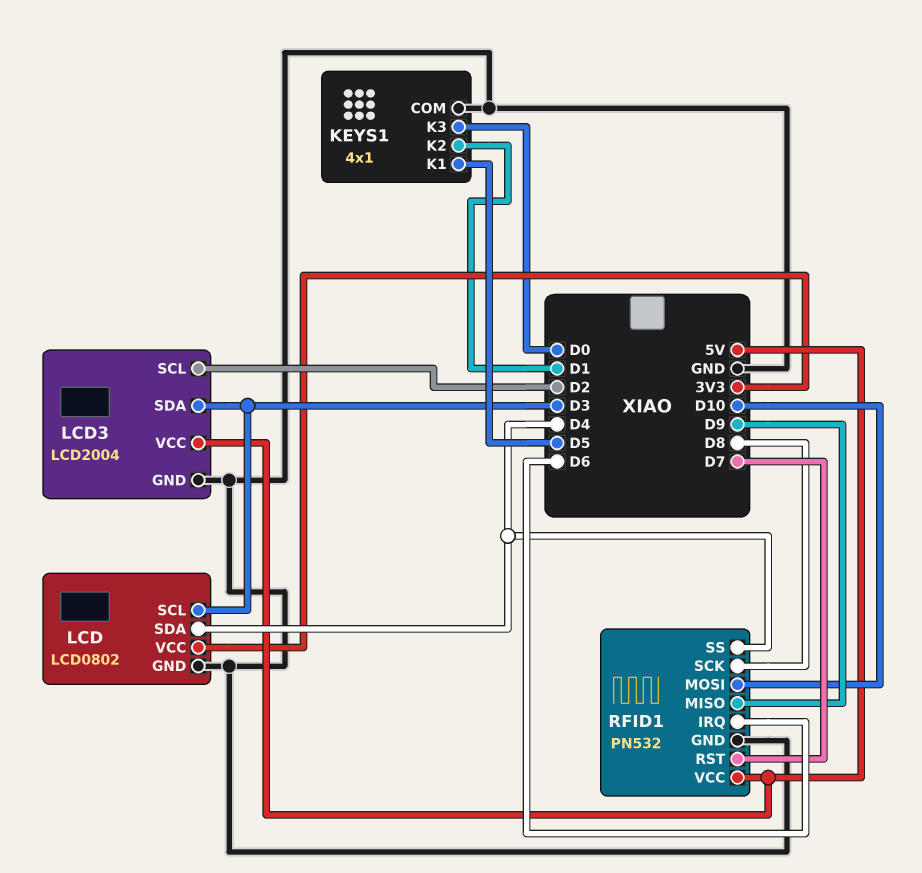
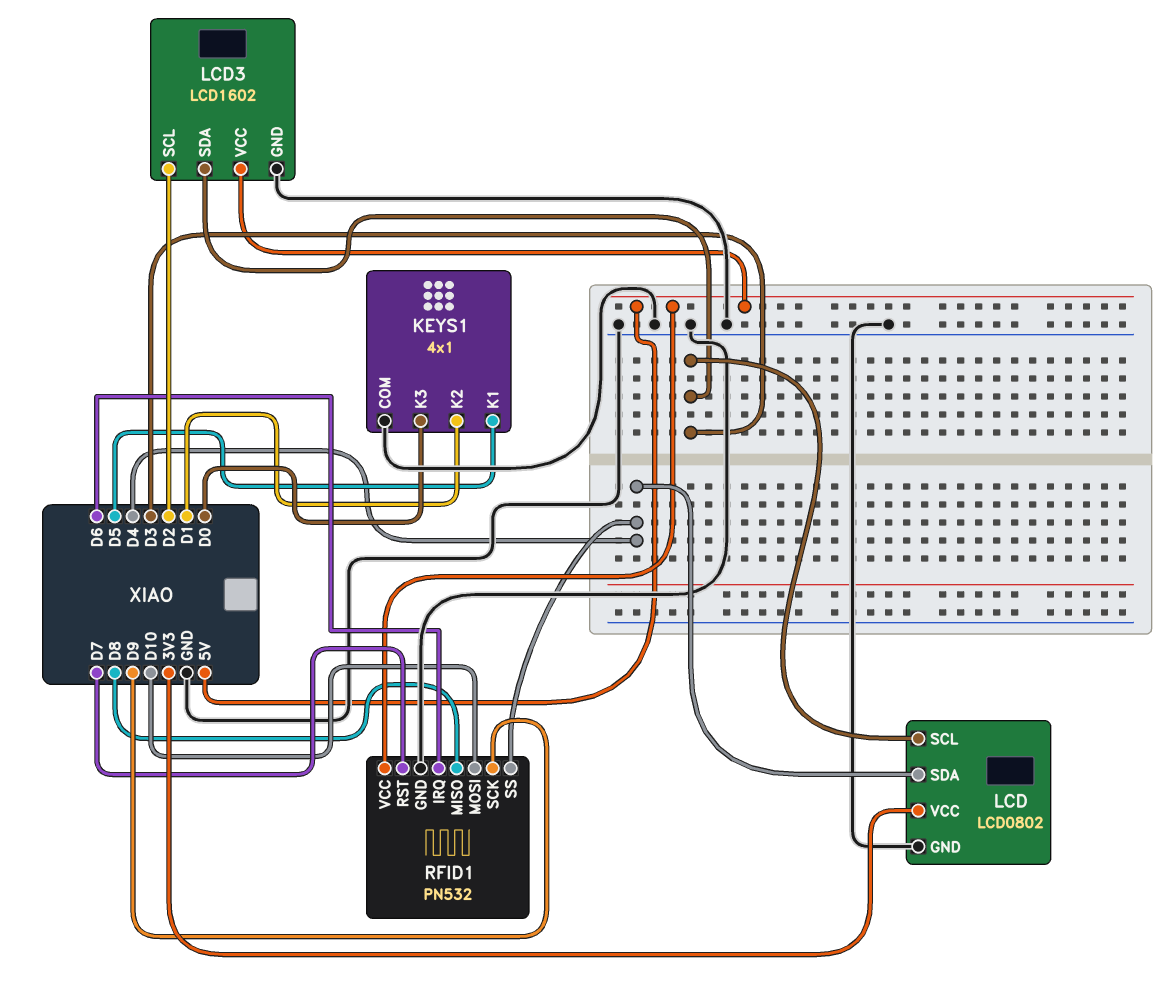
LCD3: LCD2004 -> LCD1602
RFID1 pin MISO: D9 -> D8
RFID1 pin SCK: D8 -> D9

